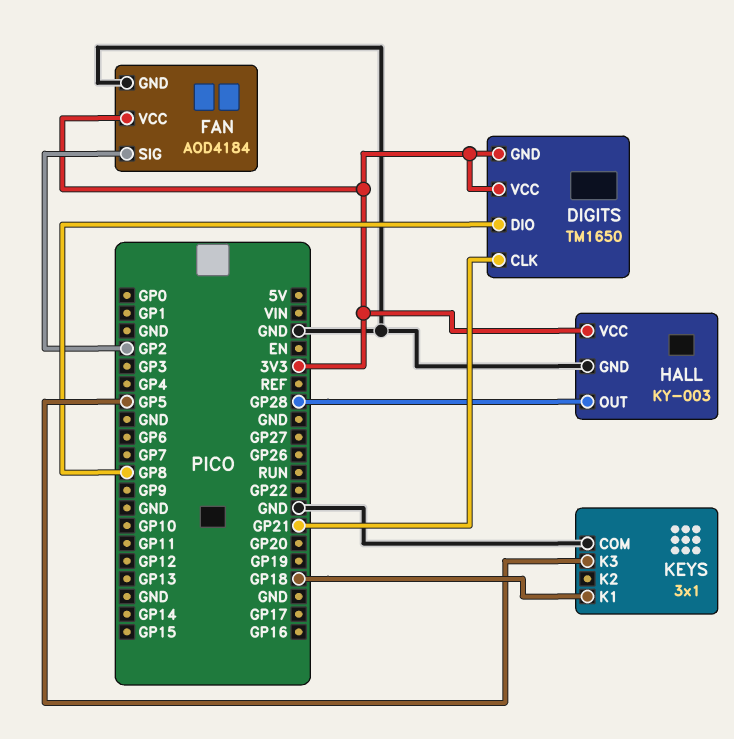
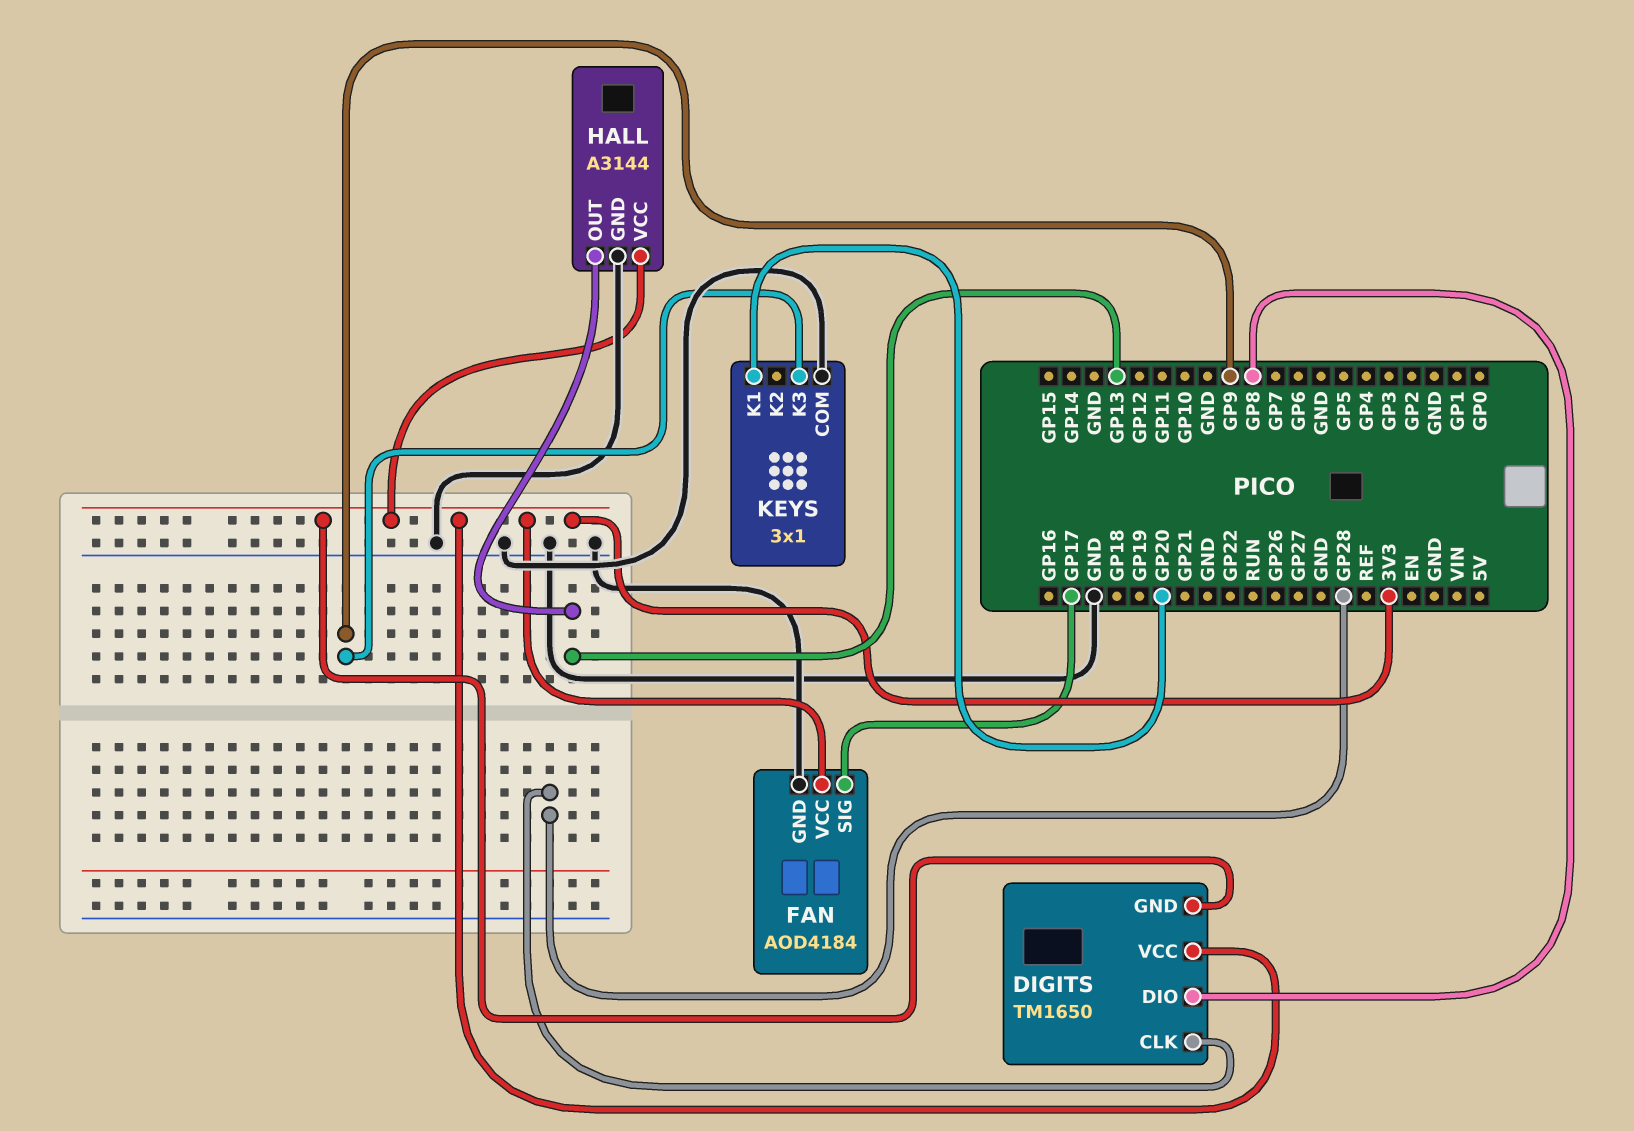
DIGITS pin CLK: GP21 -> GP28
FAN pin SIG: GP2 -> GP17
HALL: KY-003 -> A3144
HALL pin OUT: GP28 -> GP13
KEYS pin K1: GP18 -> GP20
KEYS pin K3: GP5 -> GP9

